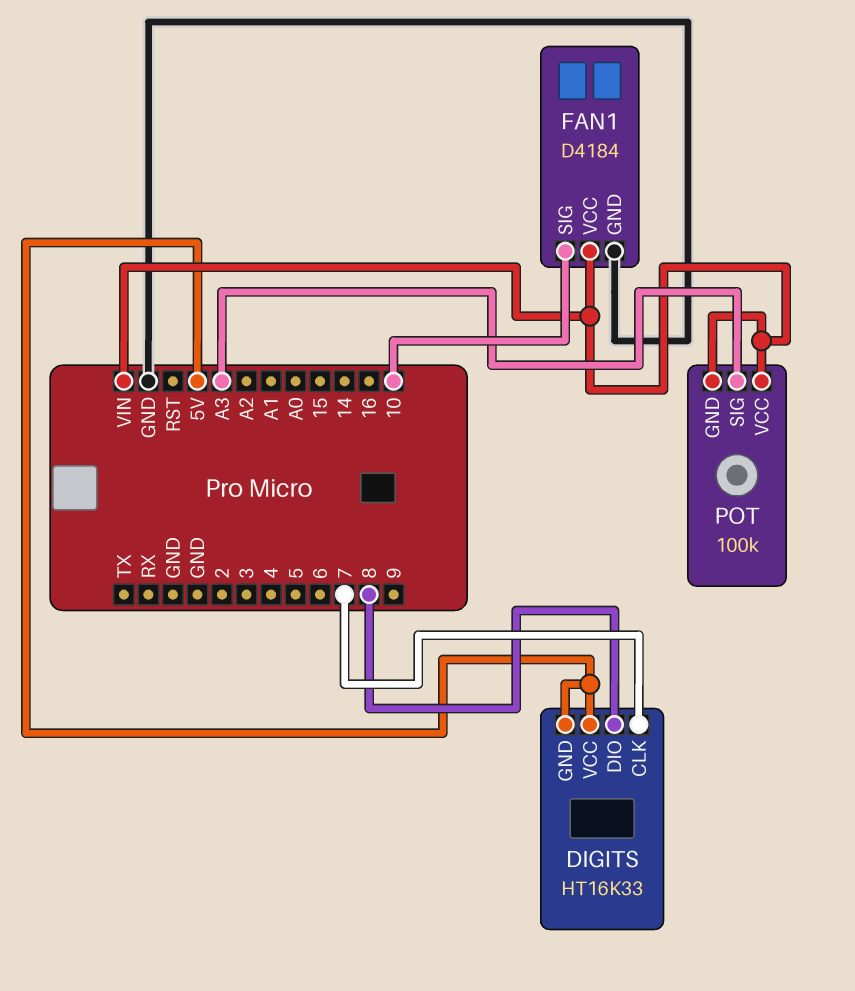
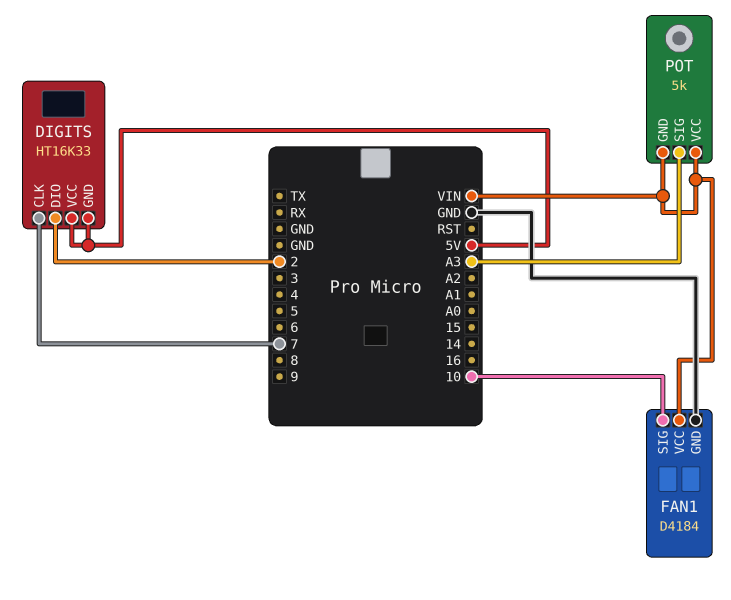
DIGITS pin DIO: 8 -> 2
POT: 100k -> 5k

